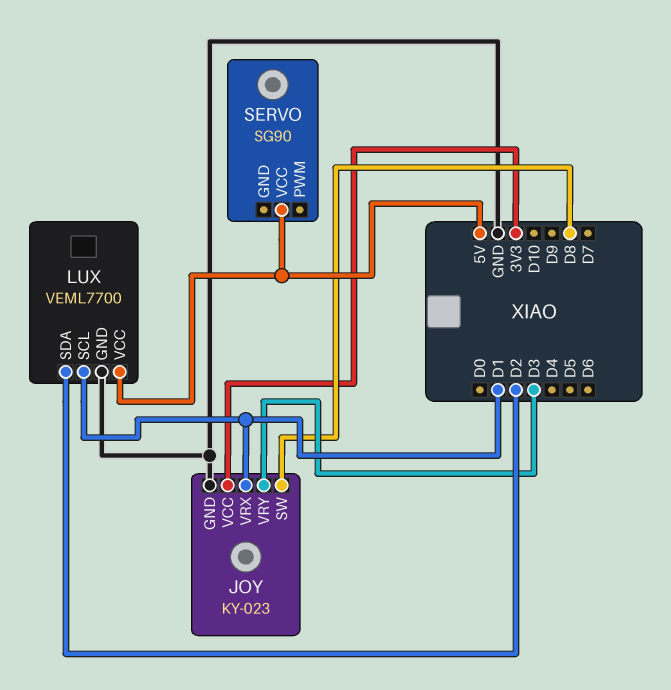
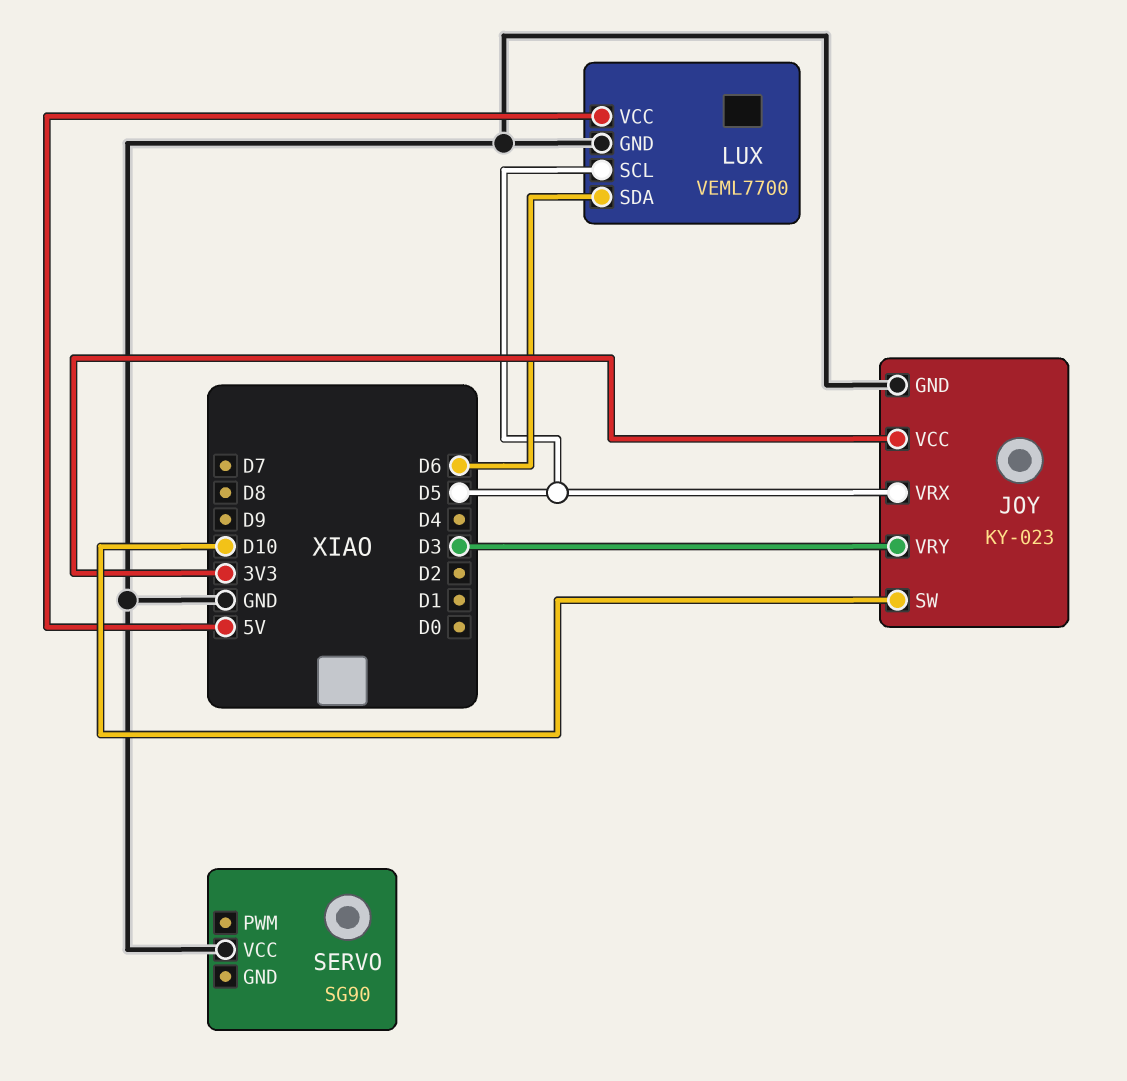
JOY pin SW: D8 -> D10
JOY pin VRX: D1 -> D5
LUX pin SCL: D1 -> D5
LUX pin SDA: D2 -> D6
SERVO pin VCC: 5V -> GND

